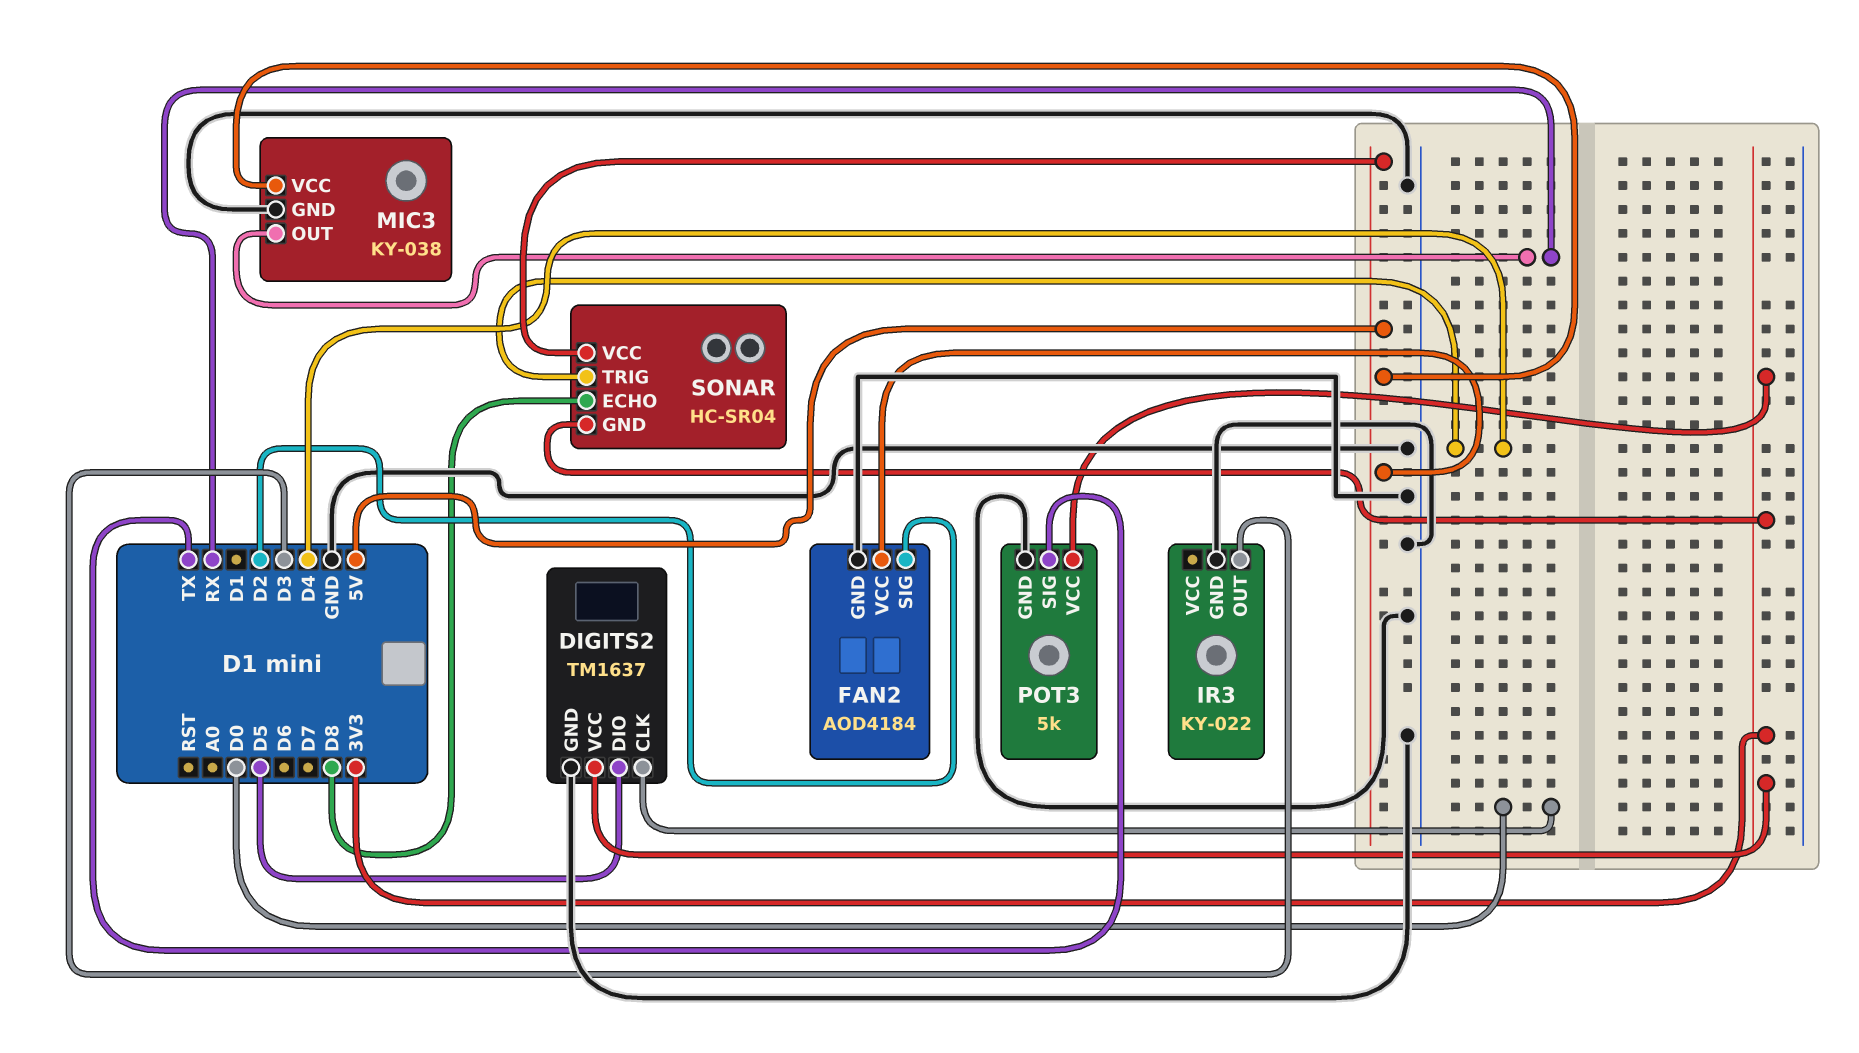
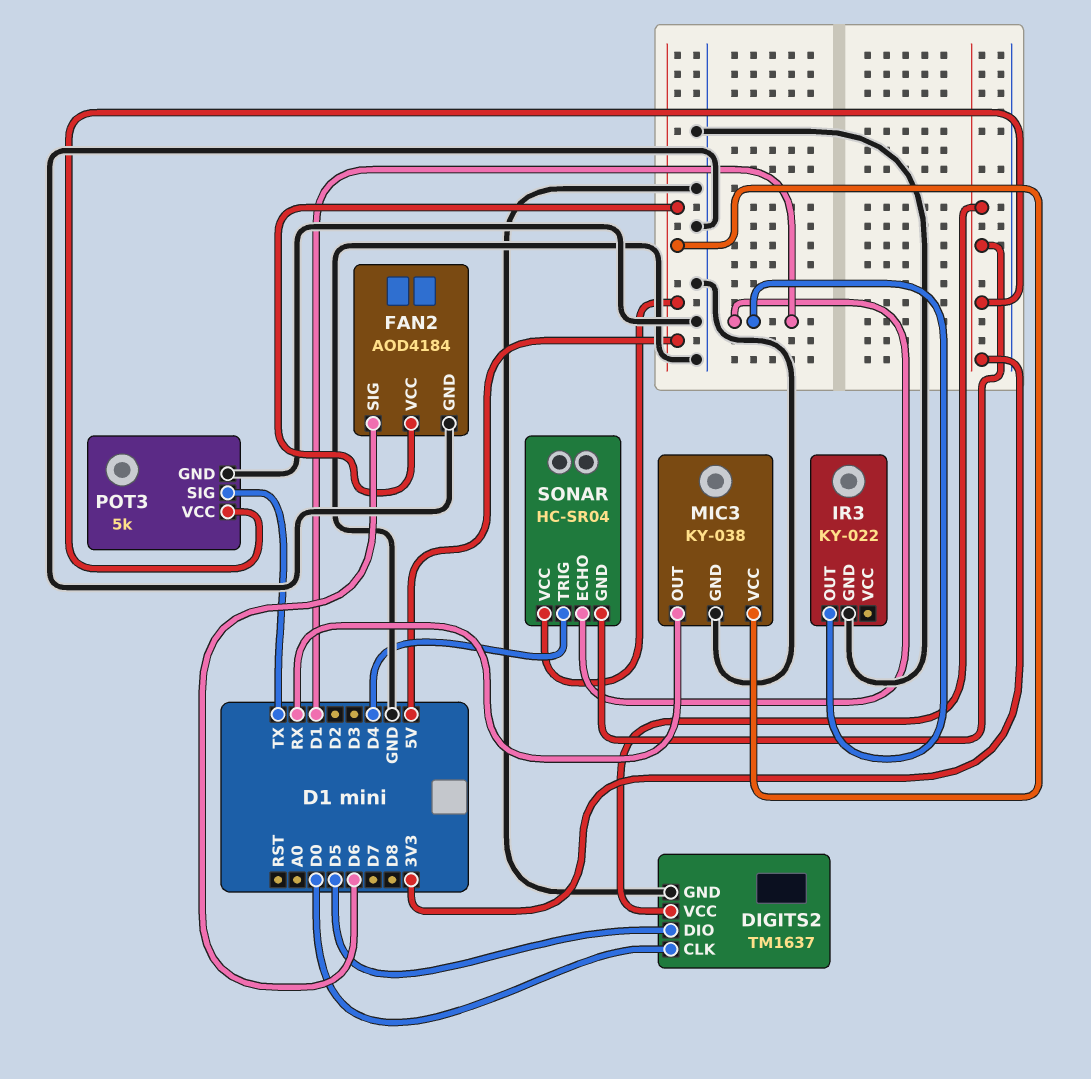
FAN2 pin SIG: D2 -> D6
IR3 pin OUT: D3 -> D1
SONAR pin ECHO: D8 -> D1

